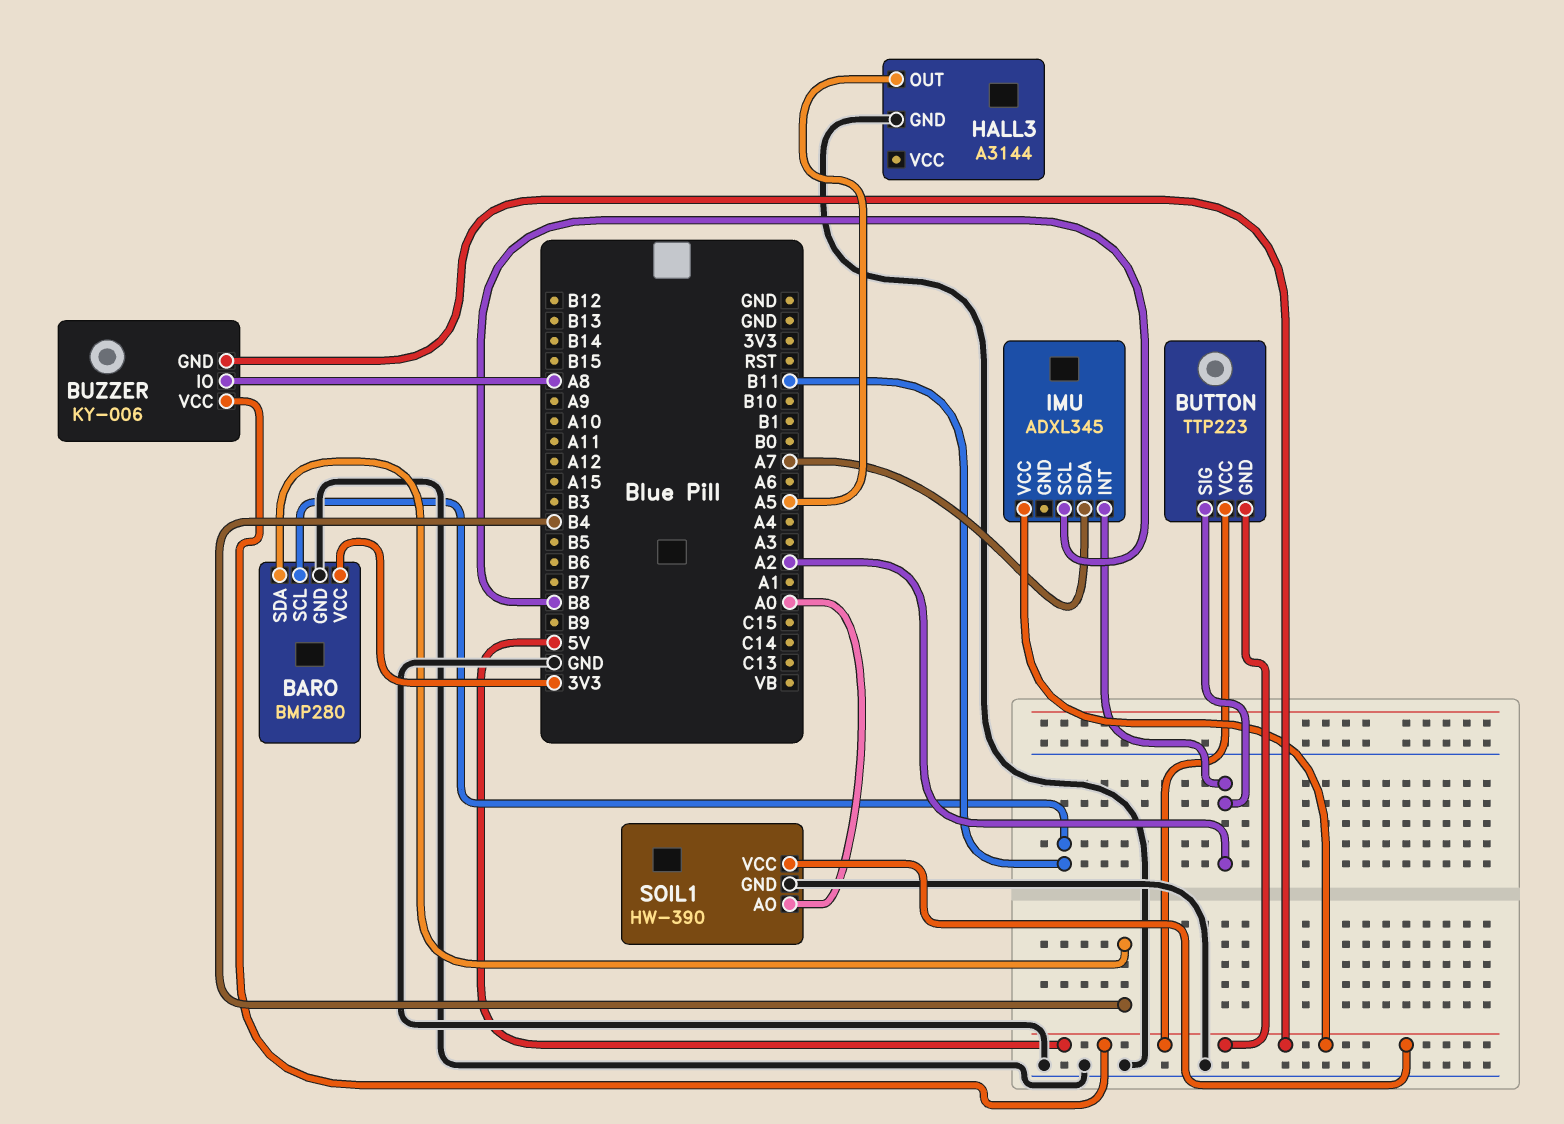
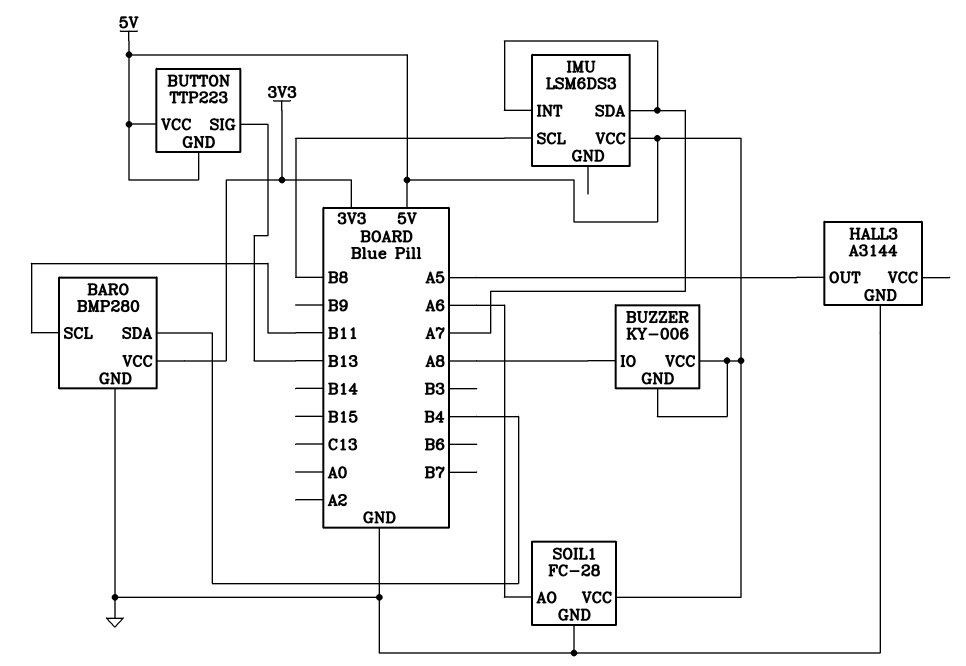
BUTTON pin SIG: A2 -> B13
IMU: ADXL345 -> LSM6DS3
IMU pin INT: A2 -> A7
SOIL1: HW-390 -> FC-28
SOIL1 pin AO: A0 -> A6

